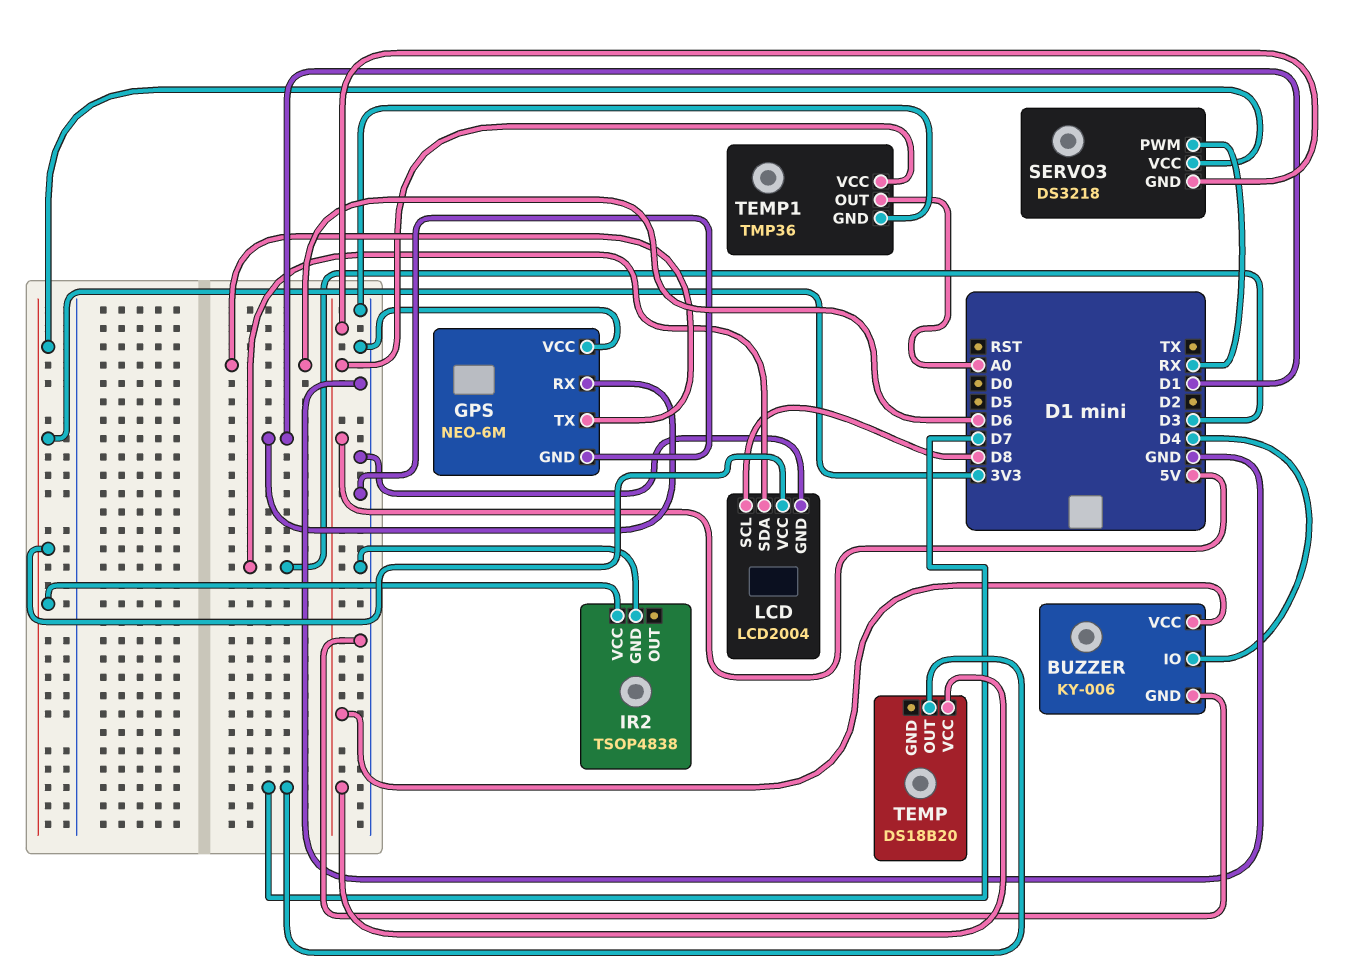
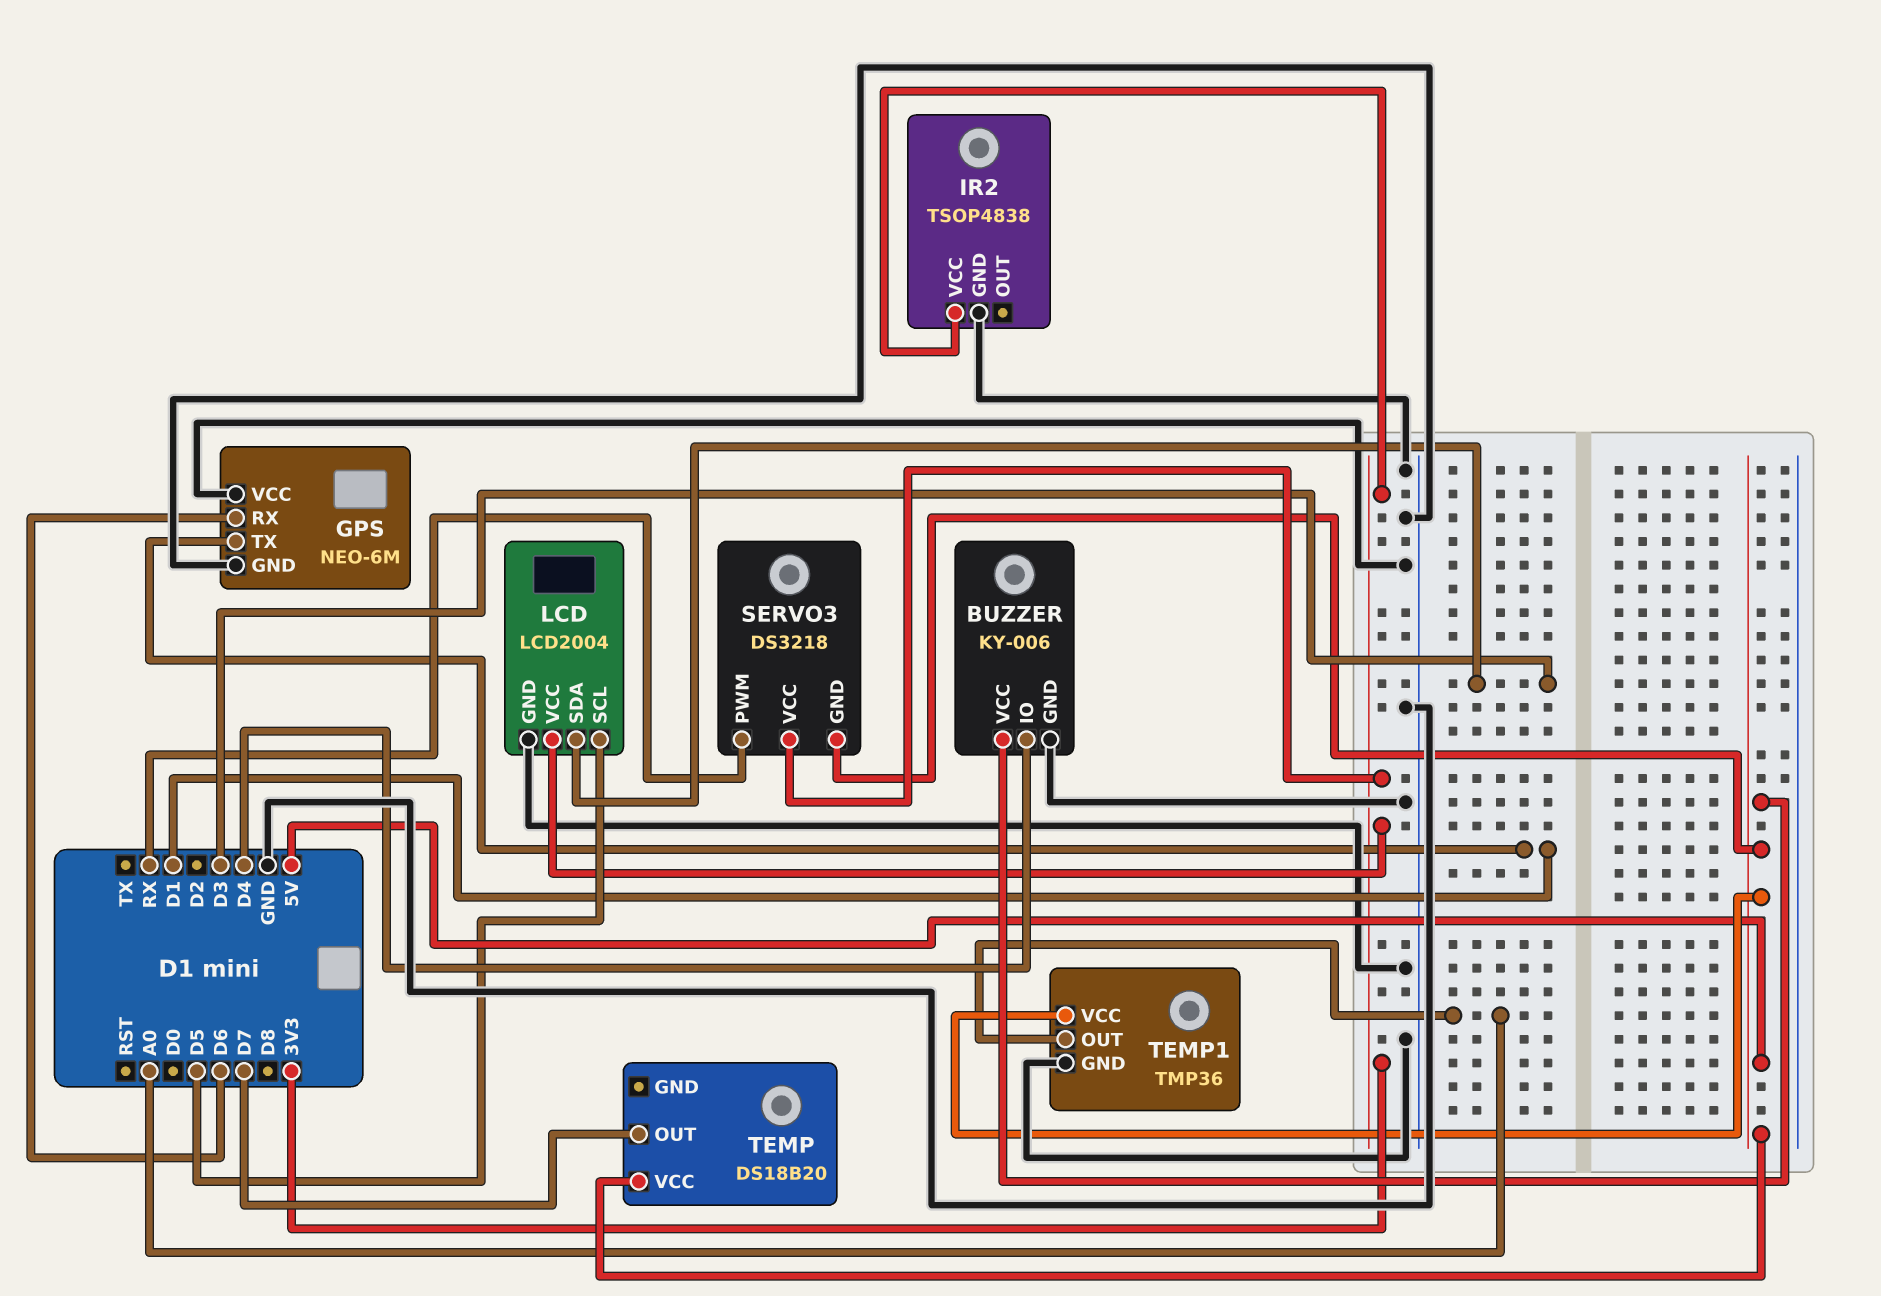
GPS pin RX: D1 -> D6
GPS pin TX: D6 -> D1
LCD pin SCL: D8 -> D5

